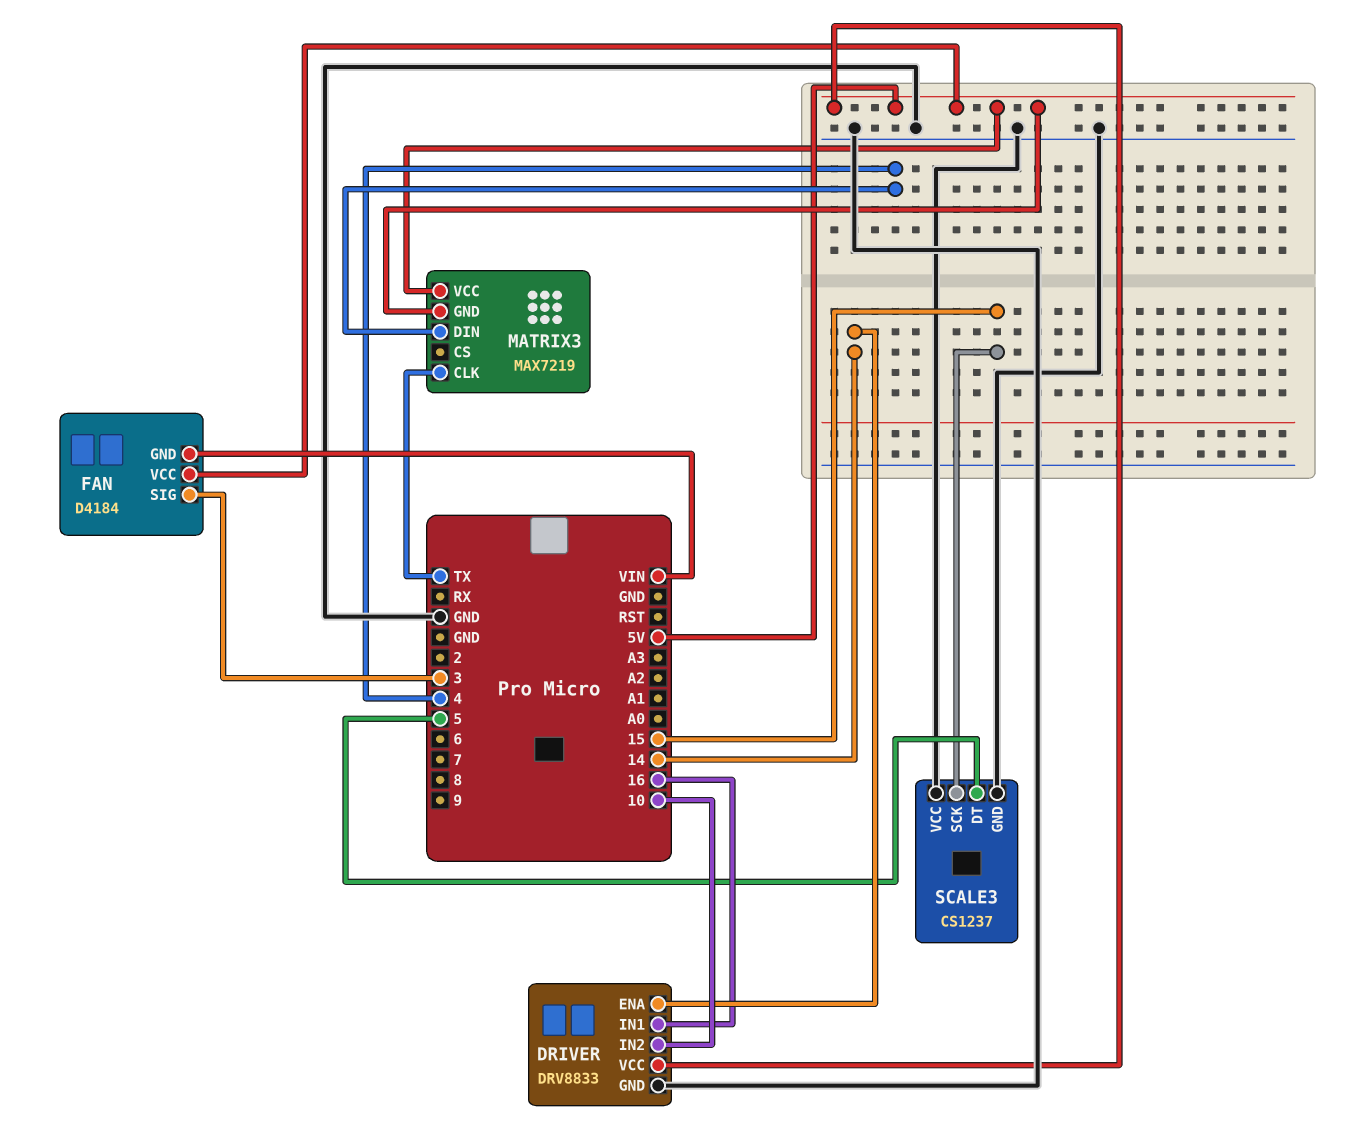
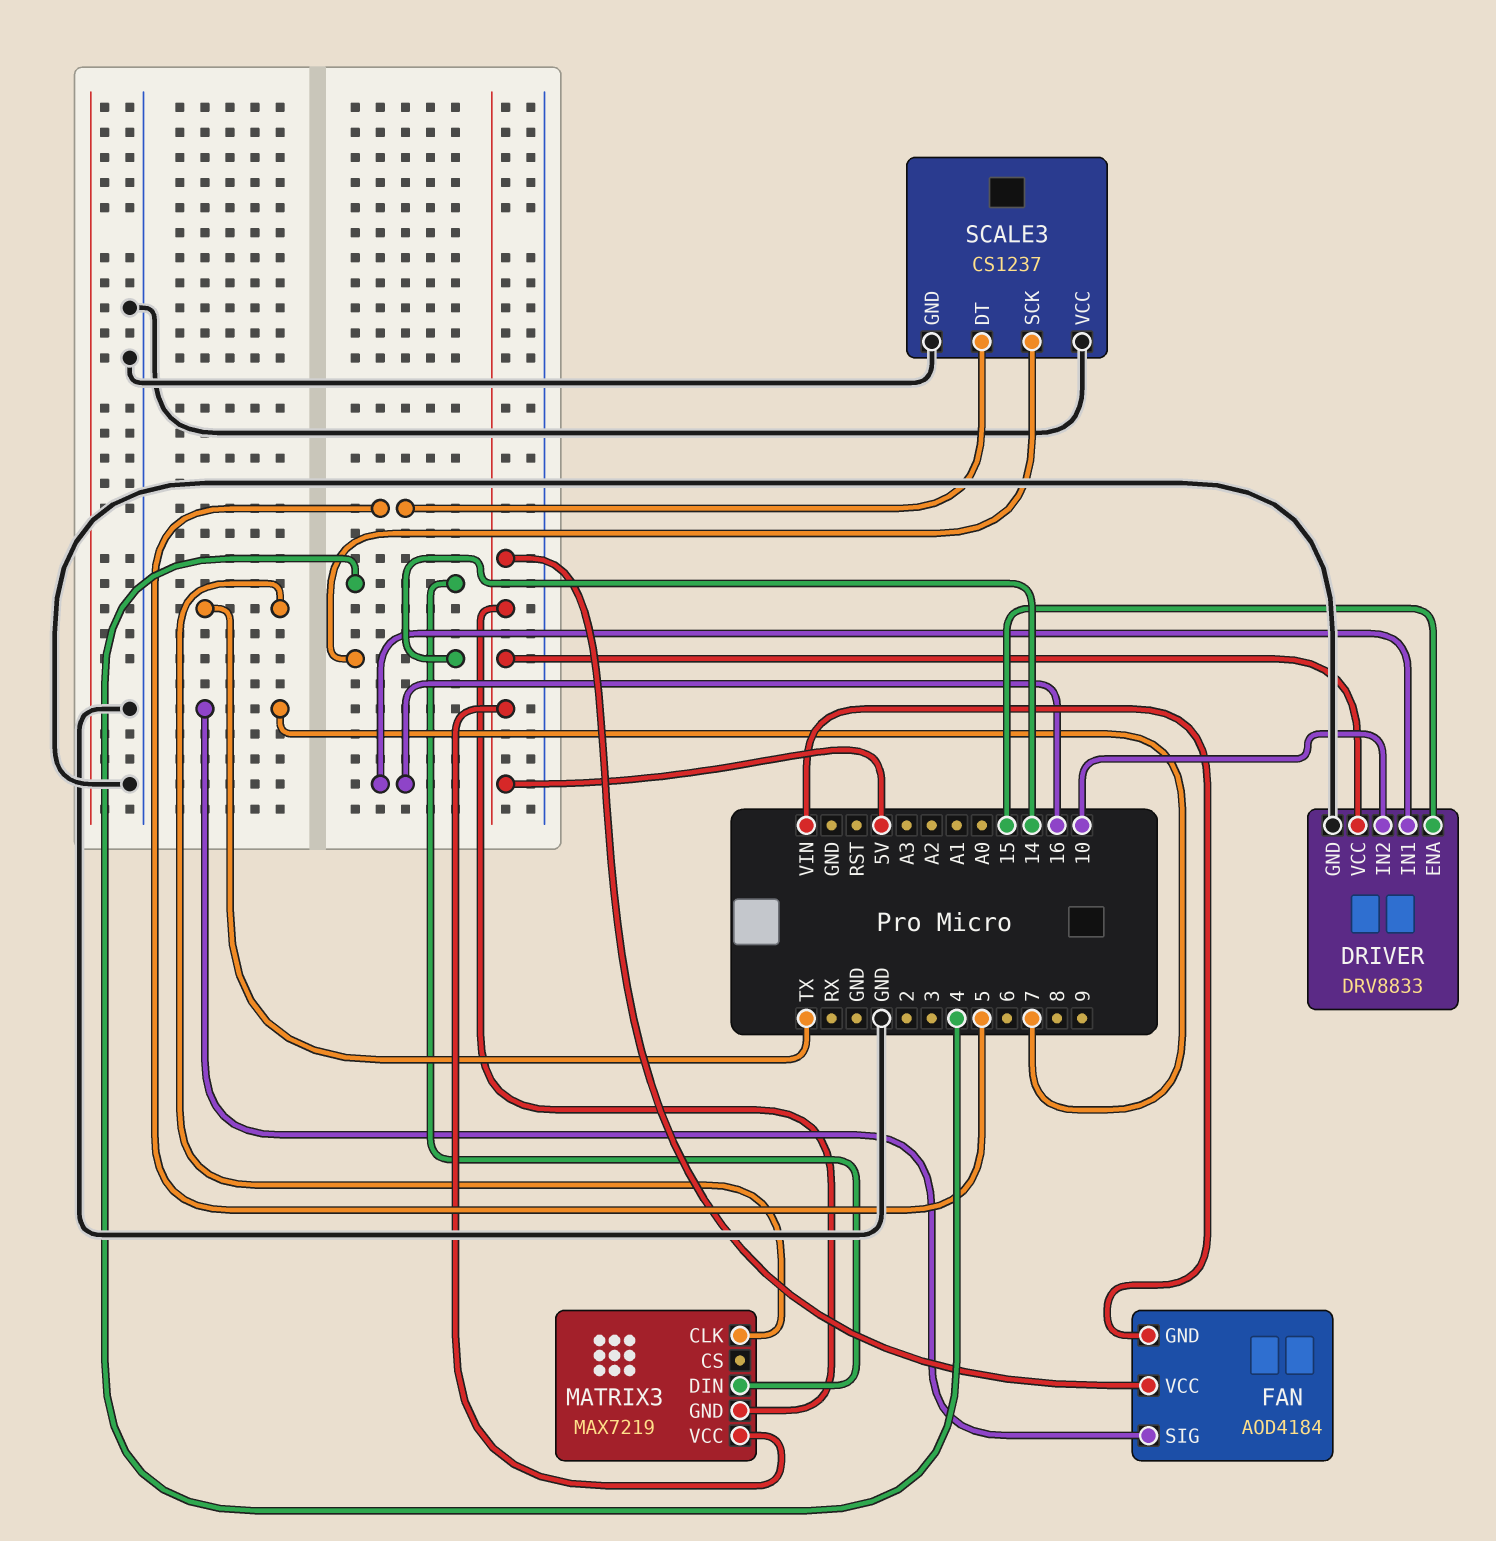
DRIVER pin ENA: 14 -> 15
FAN: D4184 -> AOD4184
FAN pin SIG: 3 -> 7
SCALE3 pin SCK: 15 -> 14

